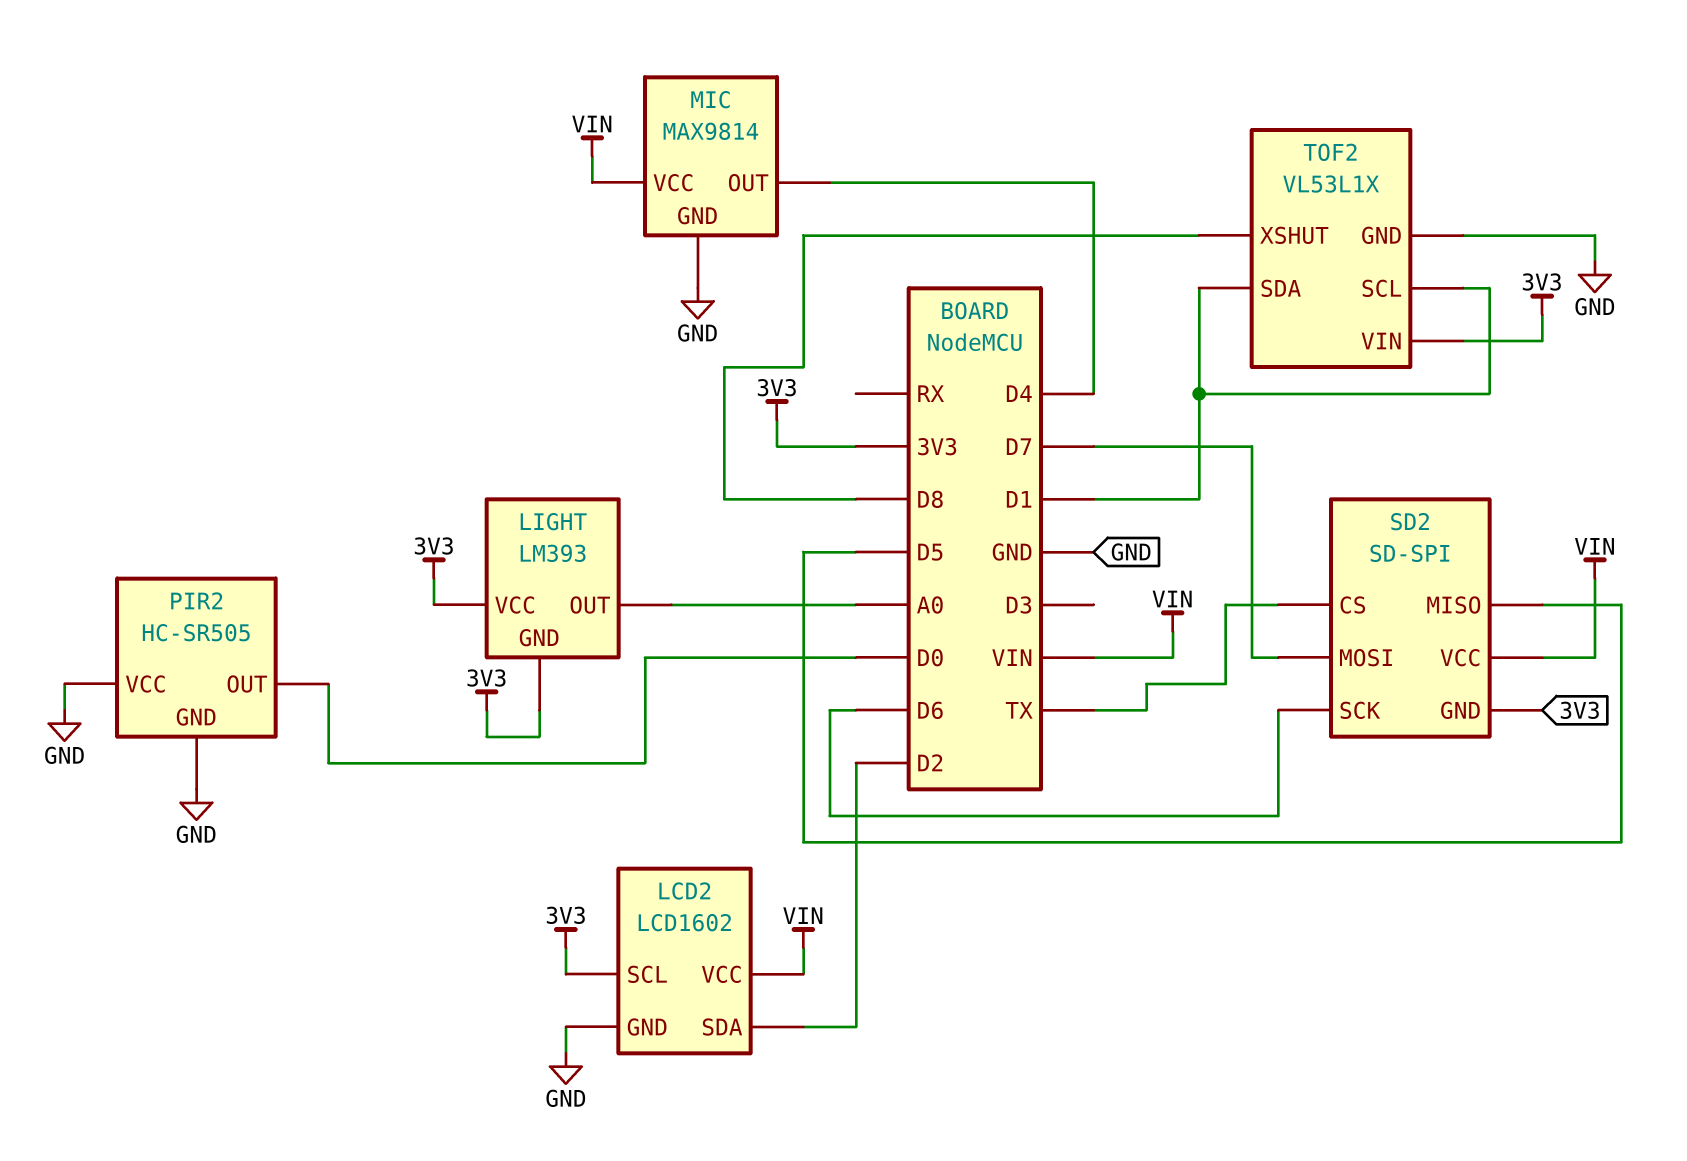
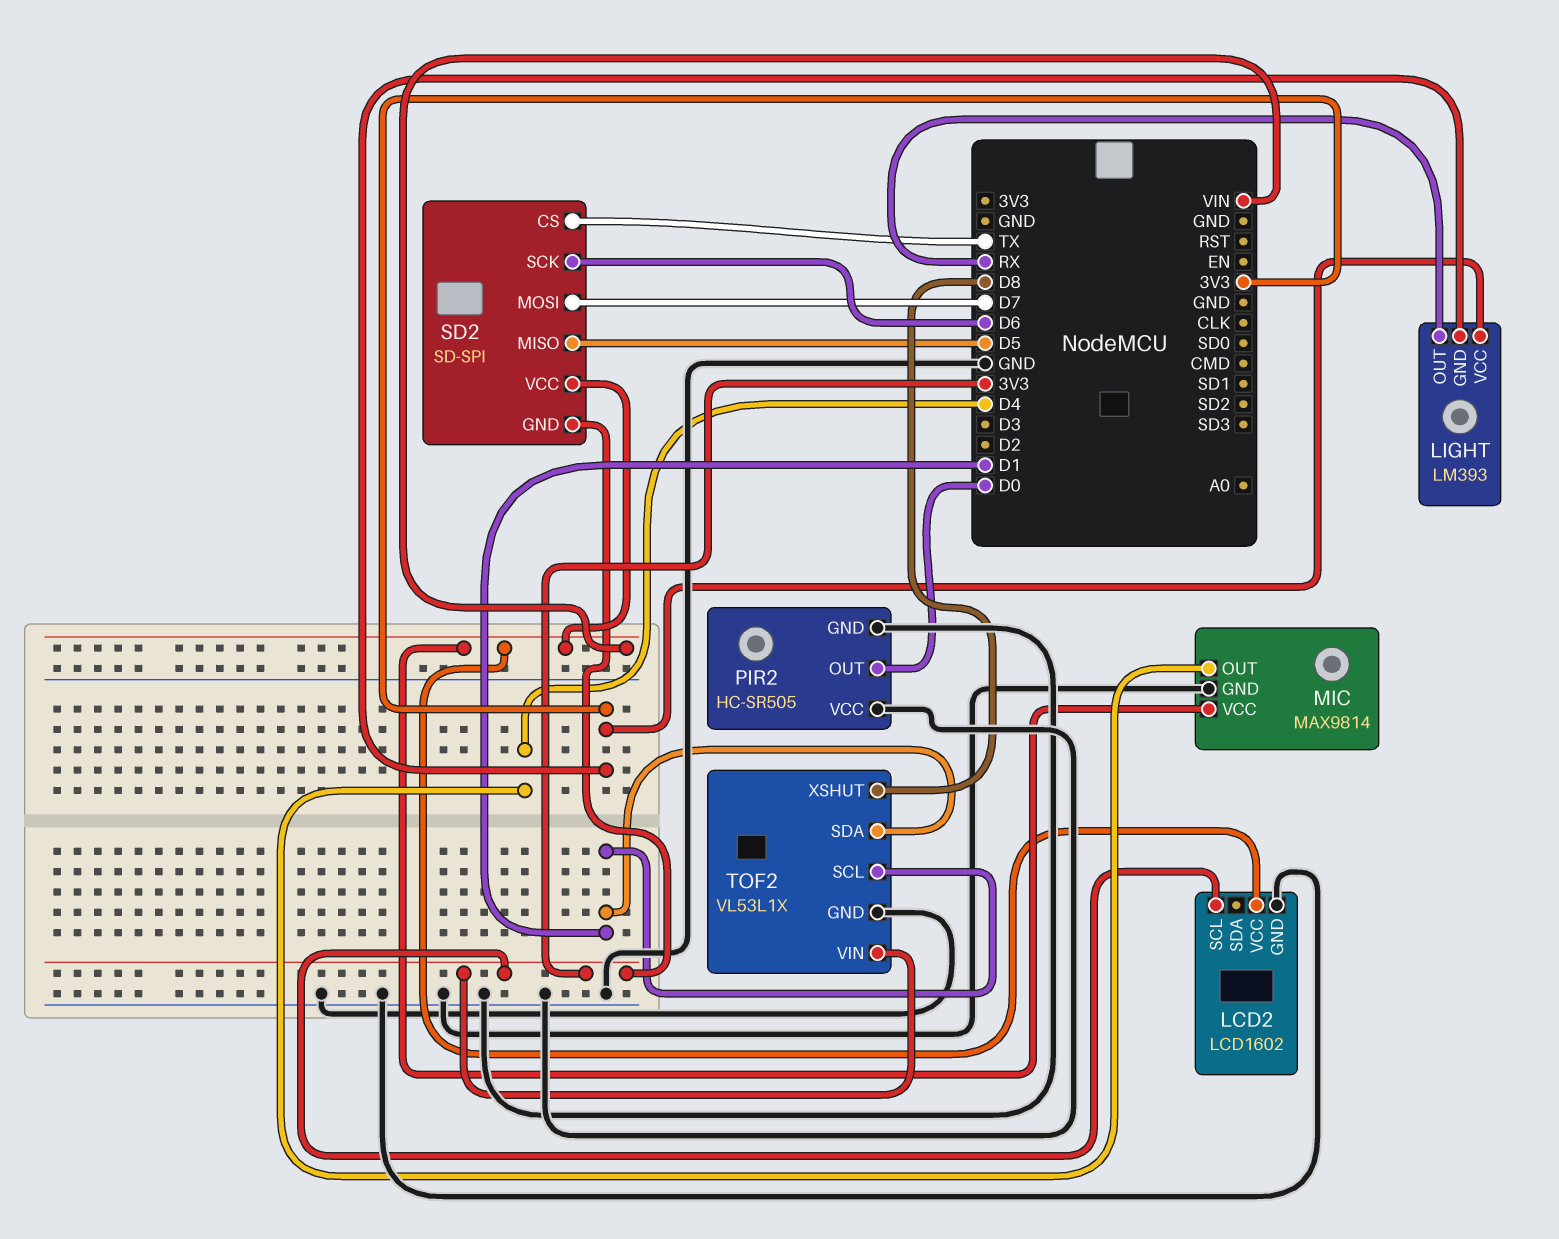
LCD2 pin SDA: D2 -> none
LIGHT pin OUT: A0 -> RX

